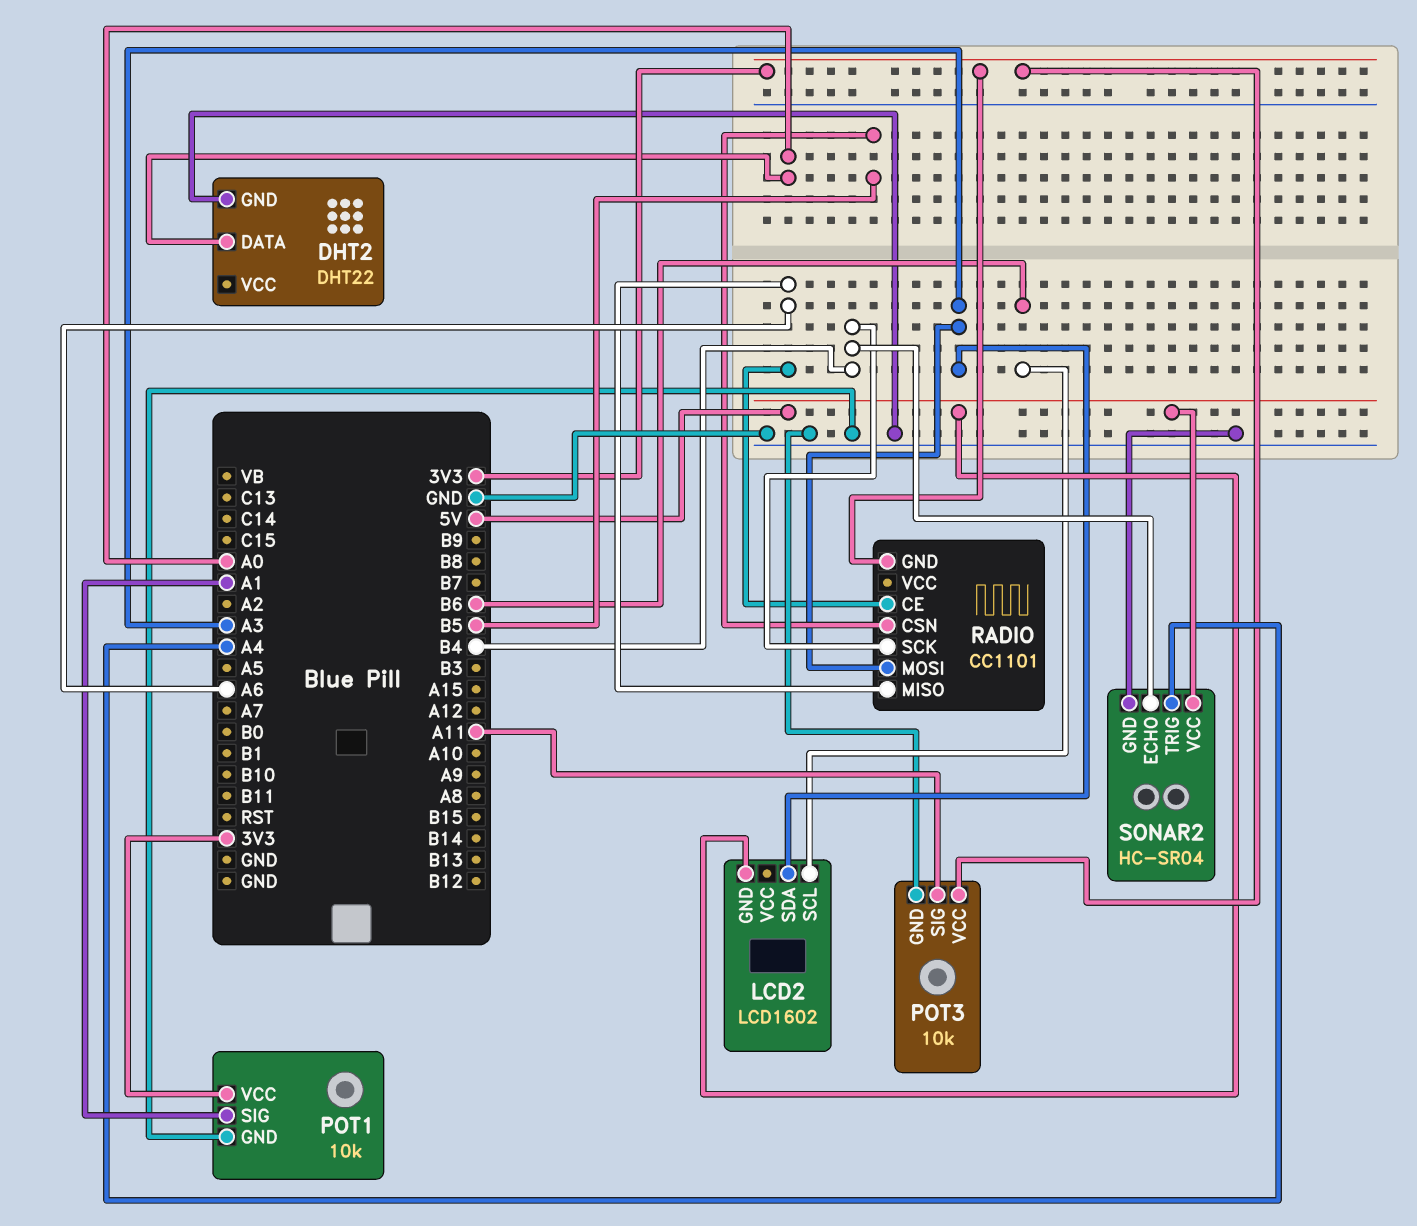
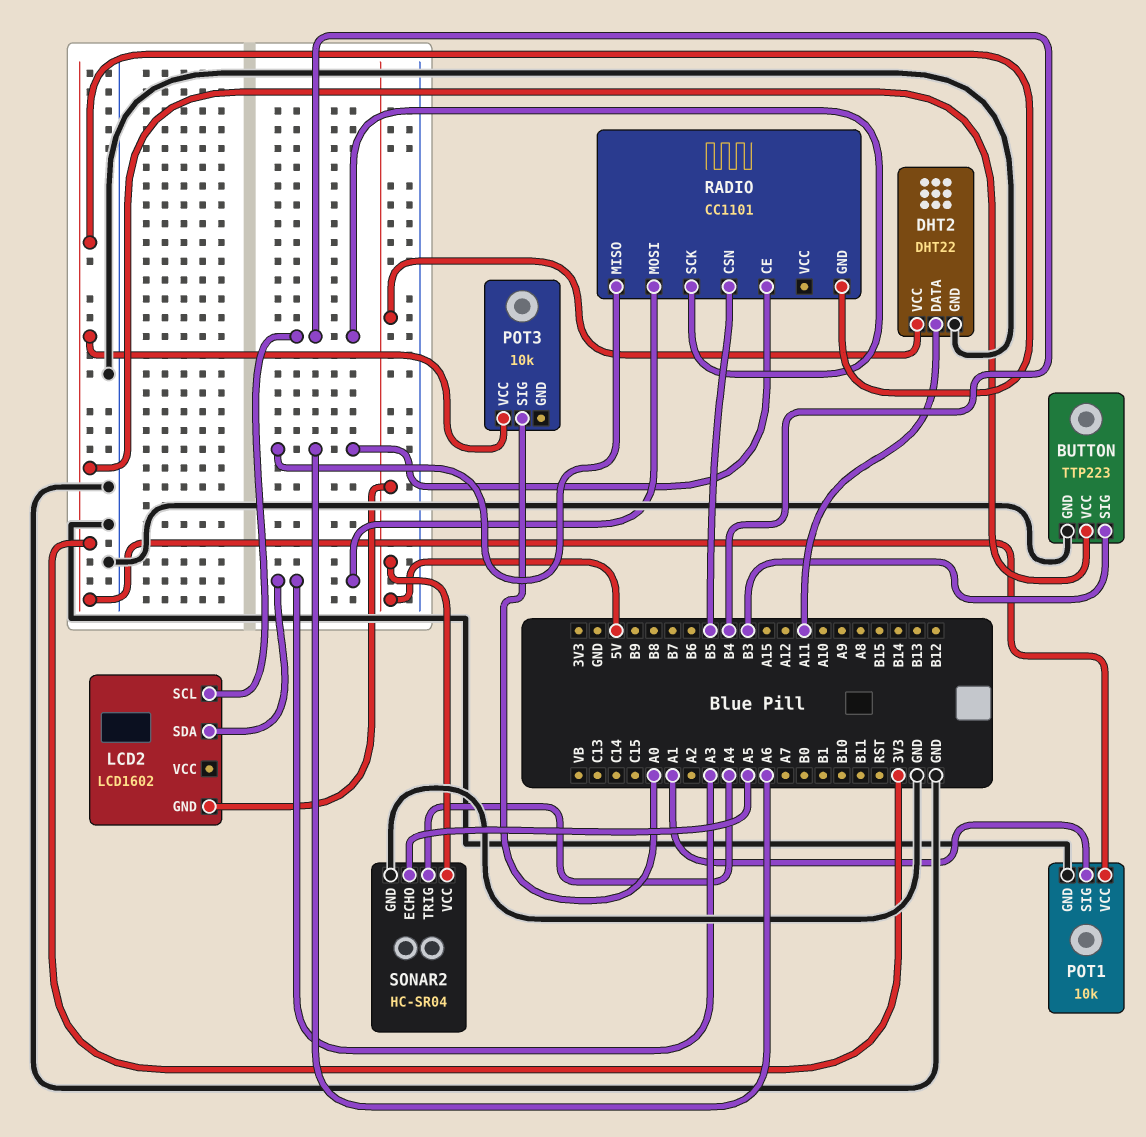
BUTTON: none -> TTP223
BUTTON pin GND: none -> GND
BUTTON pin SIG: none -> B3
BUTTON pin VCC: none -> 3V3
DHT2 pin DATA: A0 -> A11
DHT2 pin VCC: none -> 5V
LCD2 pin SCL: B6 -> B4
POT3 pin GND: GND -> none
POT3 pin SIG: A11 -> A0
SONAR2 pin ECHO: B4 -> A5

